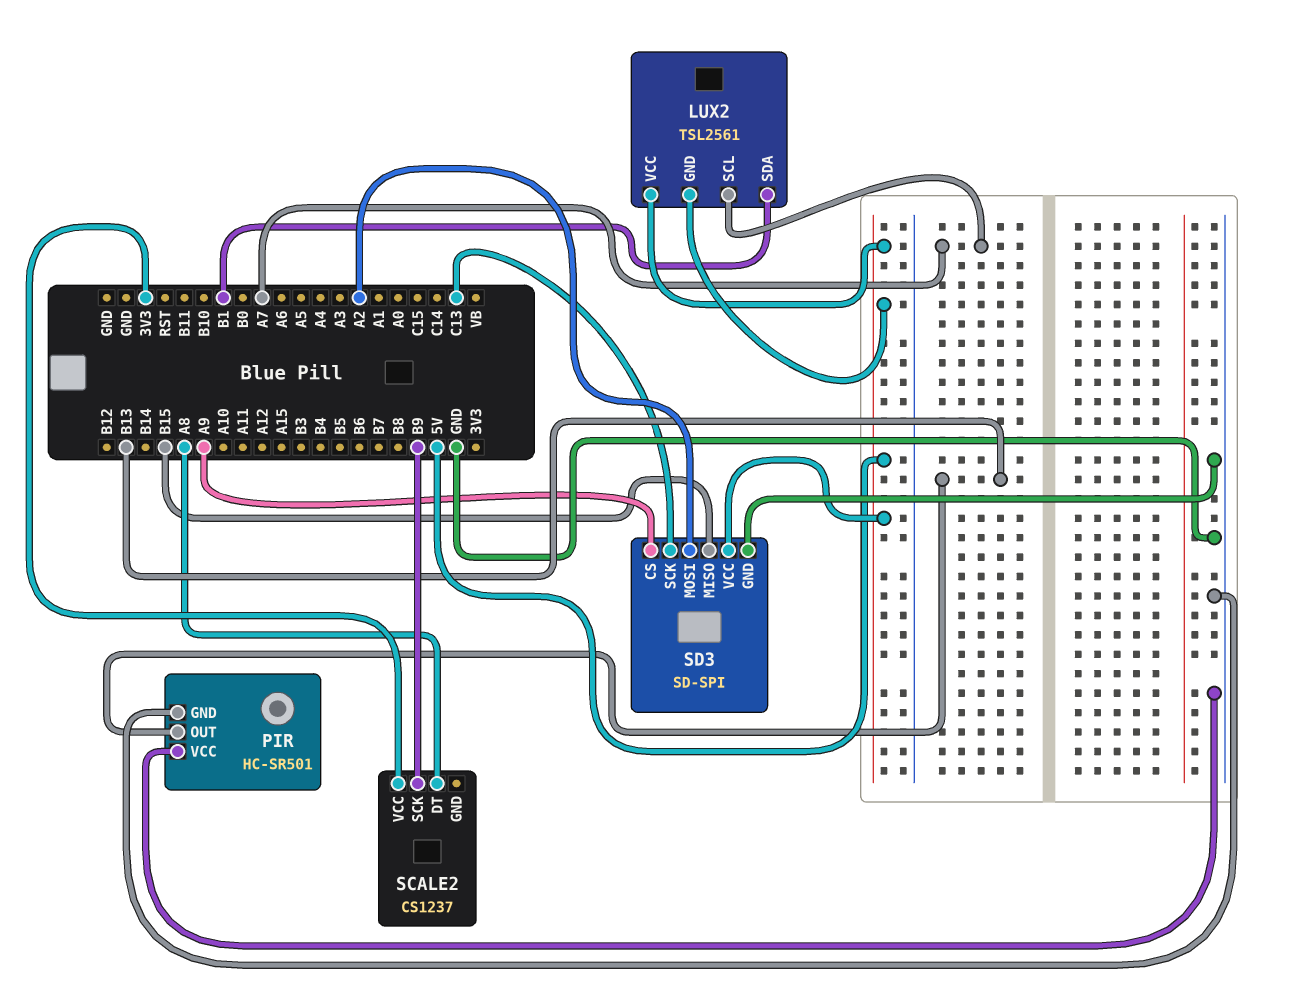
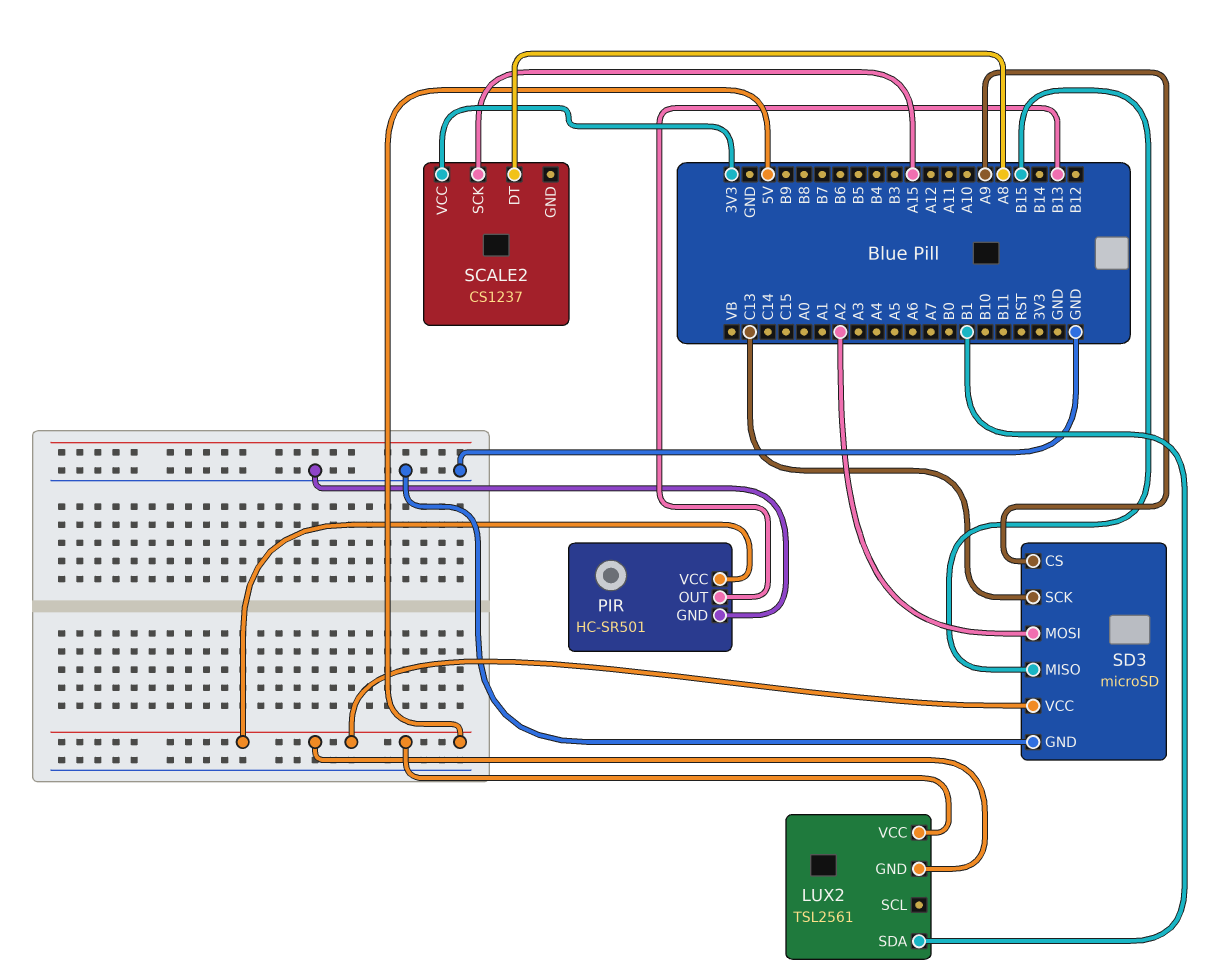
LUX2 pin SCL: A7 -> none
PIR pin VCC: GND -> 5V
SCALE2 pin SCK: B9 -> A15
SD3: SD-SPI -> microSD

